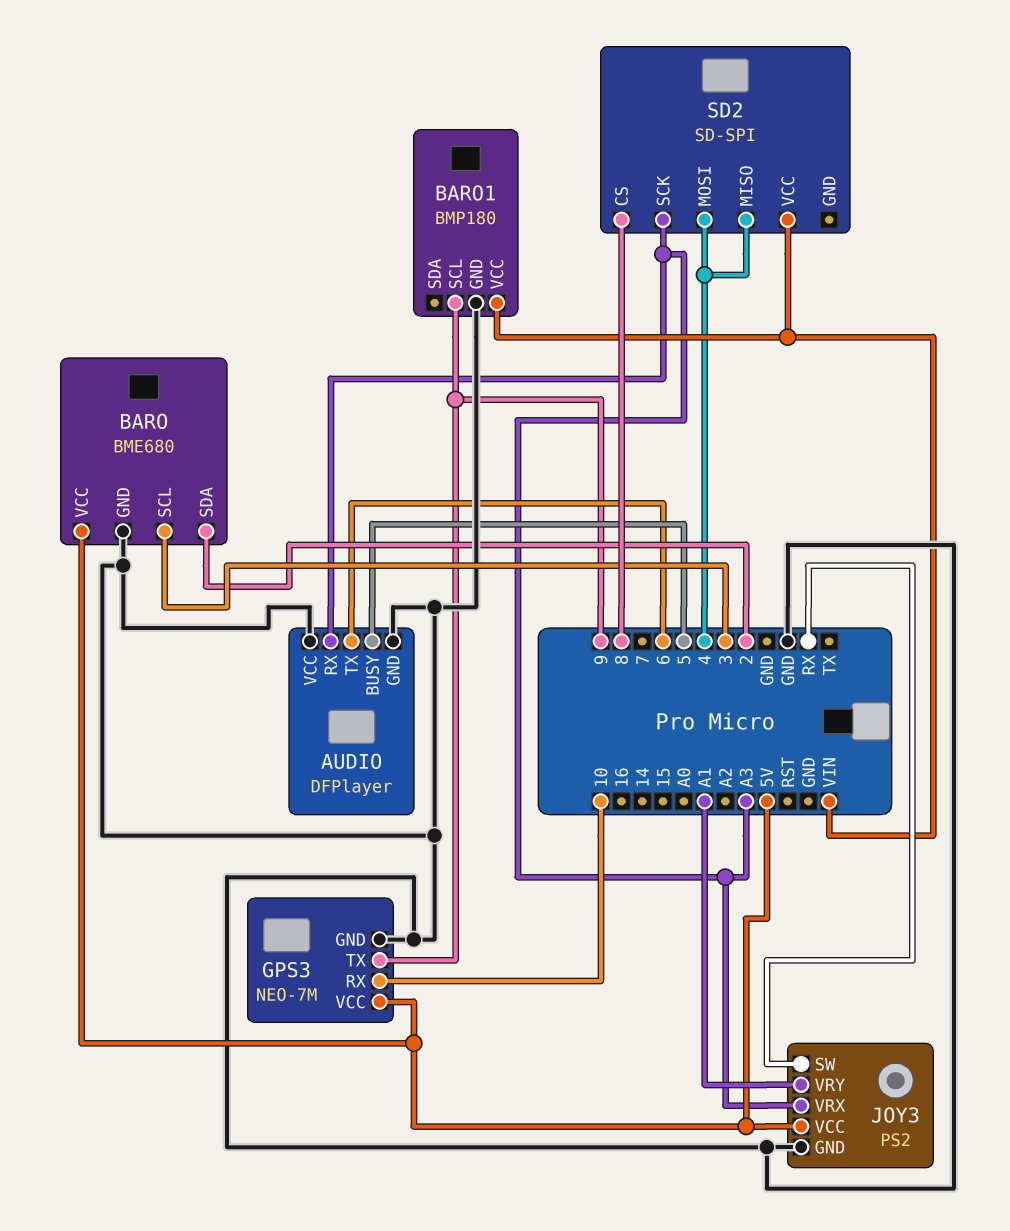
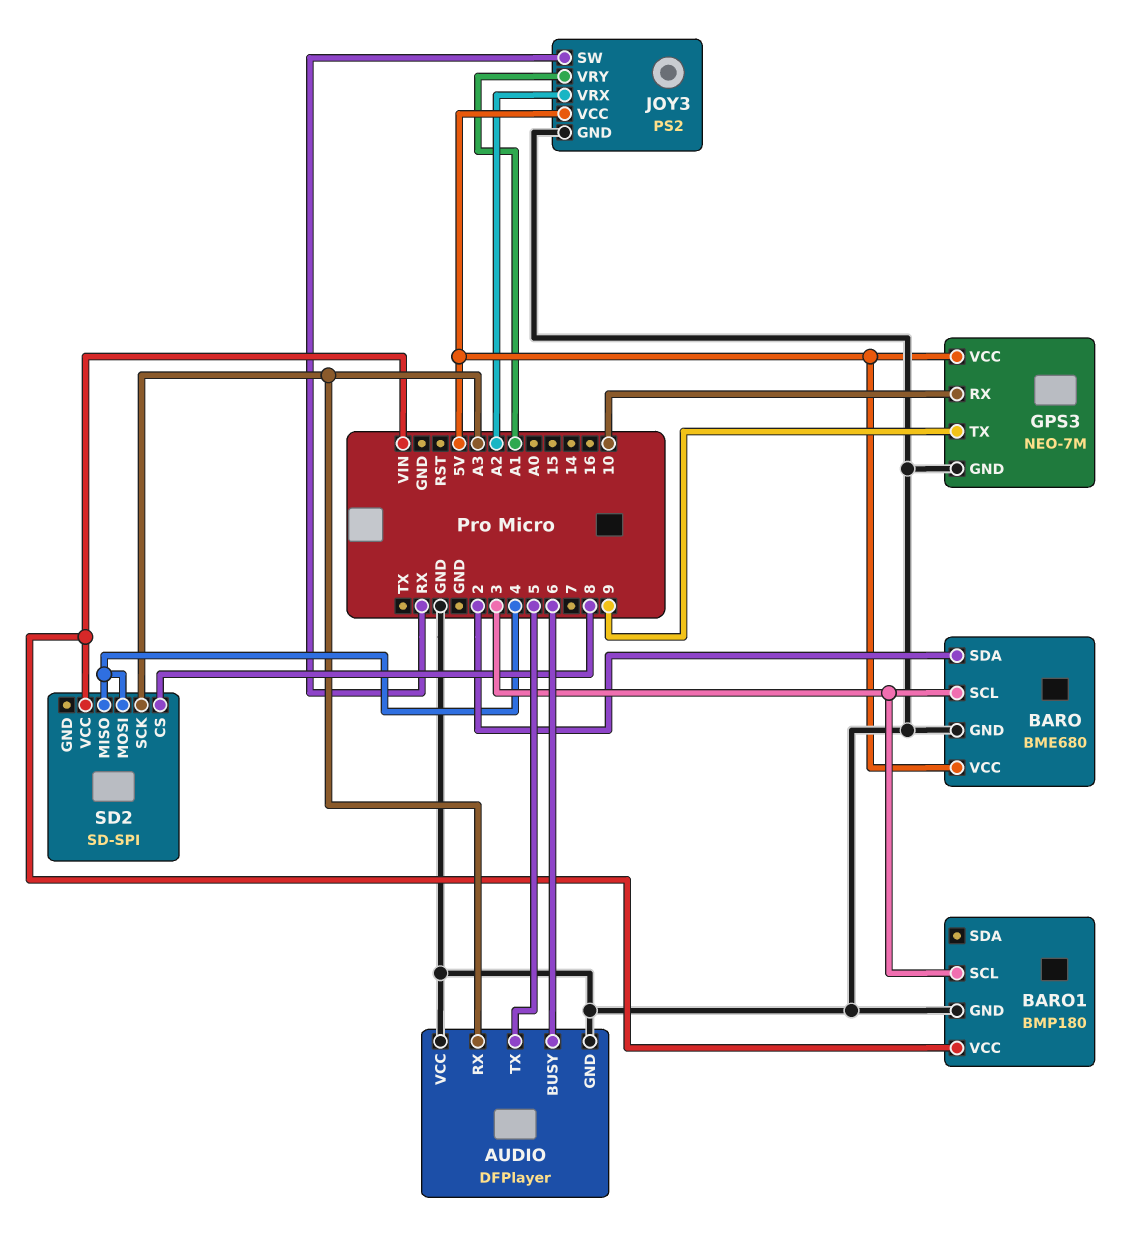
AUDIO pin BUSY: 5 -> 6
AUDIO pin TX: 6 -> 5
BARO1 pin SCL: 9 -> 3
JOY3 pin VRX: A3 -> A2

